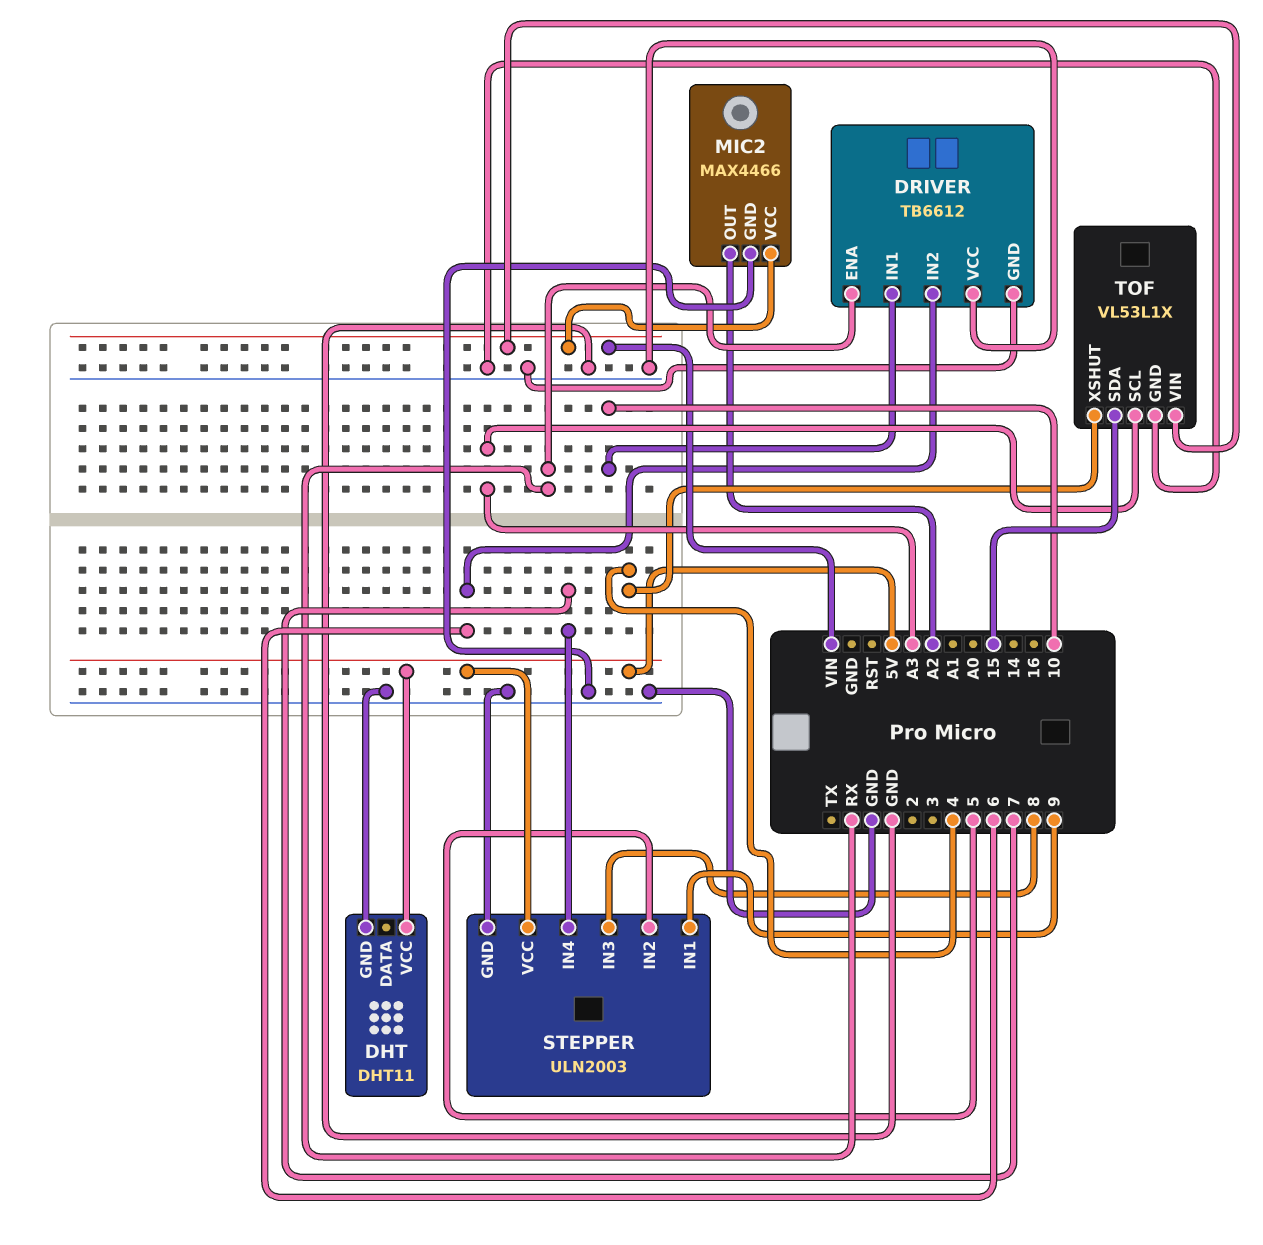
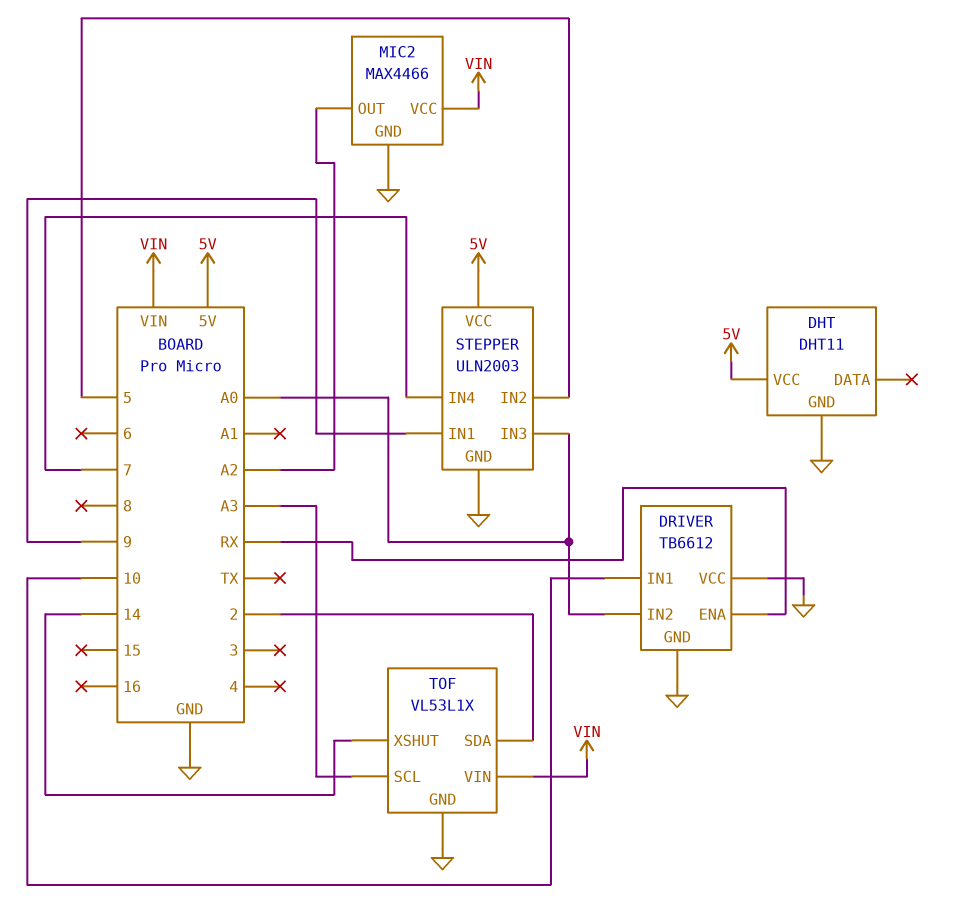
DRIVER pin IN2: 6 -> A0
STEPPER pin IN3: 8 -> A0
TOF pin SDA: 15 -> 2
TOF pin XSHUT: 4 -> 14

